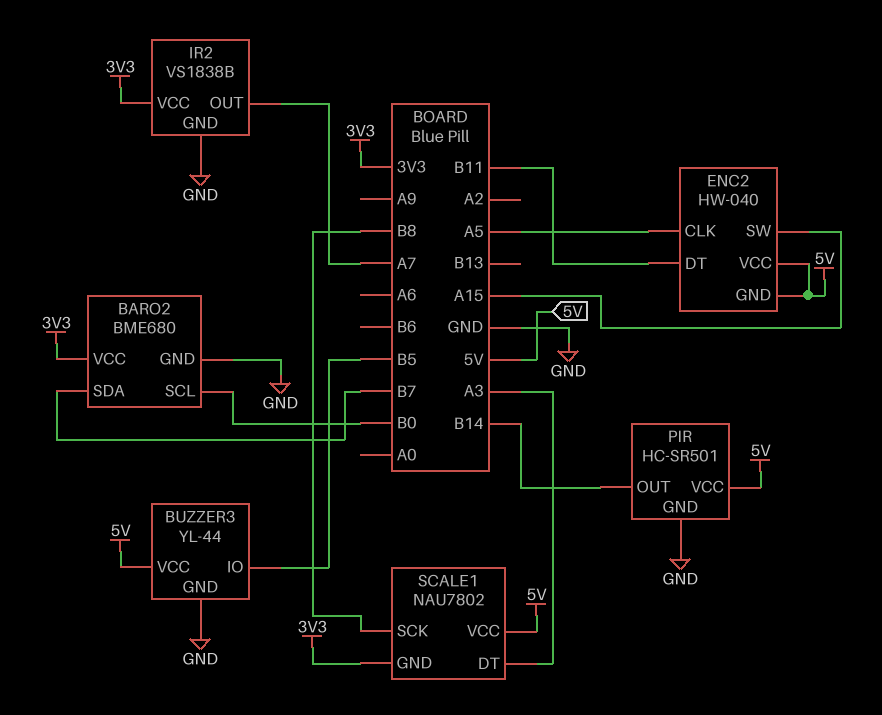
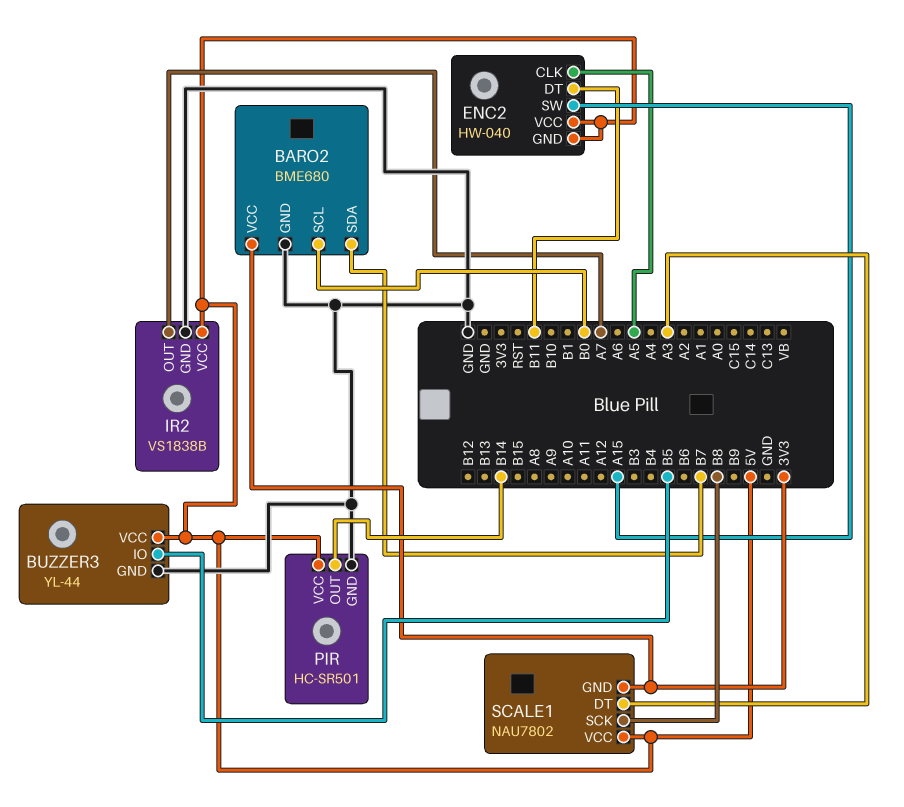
IR2 pin VCC: 3V3 -> 5V

